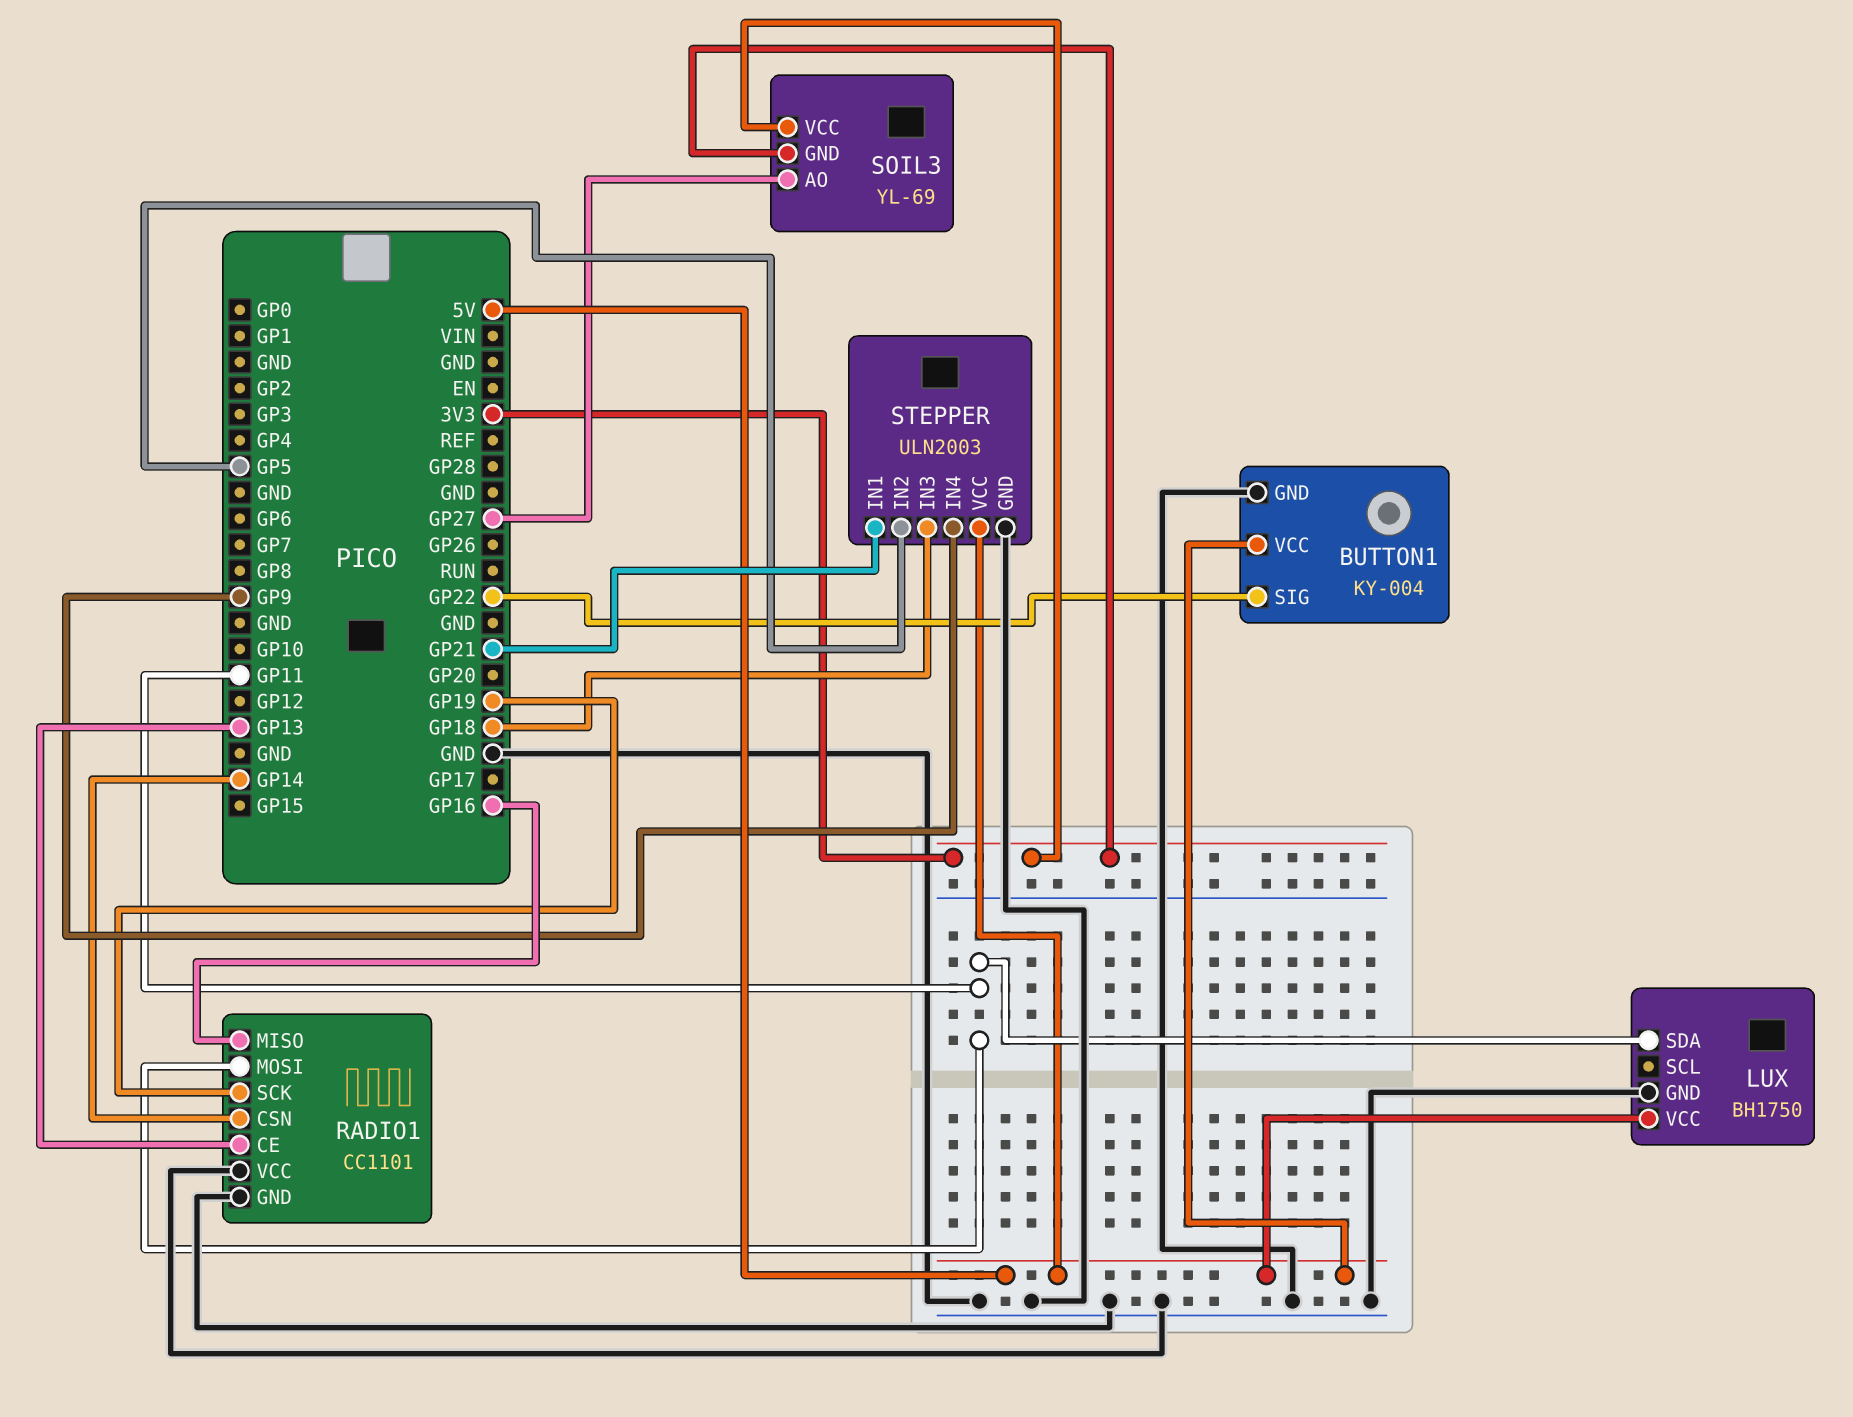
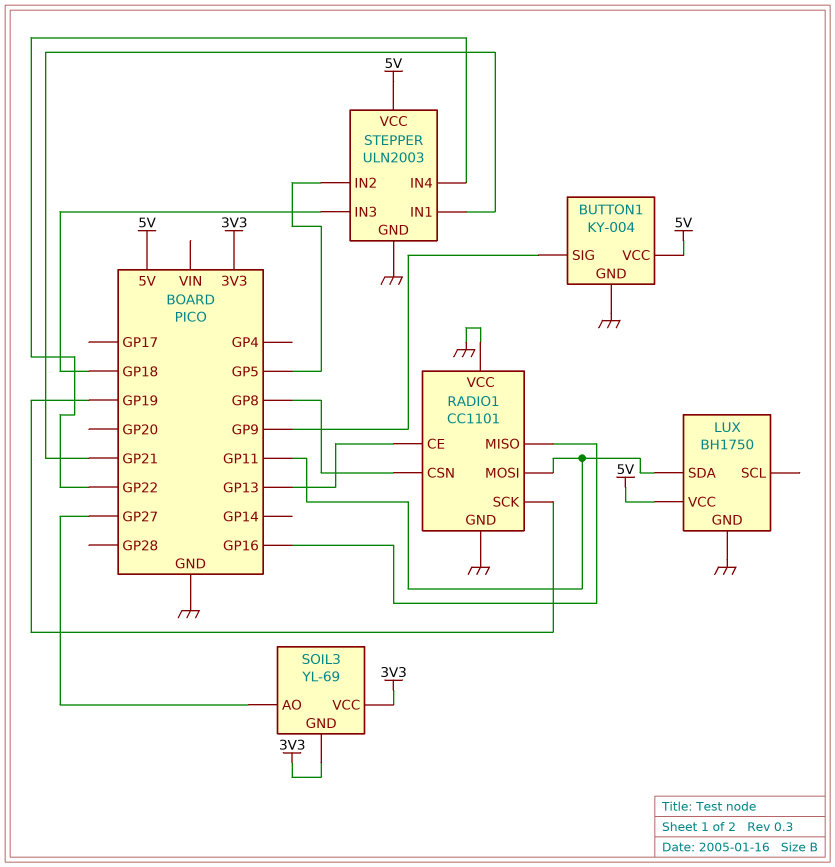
BUTTON1 pin SIG: GP22 -> GP9
RADIO1 pin CSN: GP14 -> GP8
STEPPER pin IN4: GP9 -> GP22

